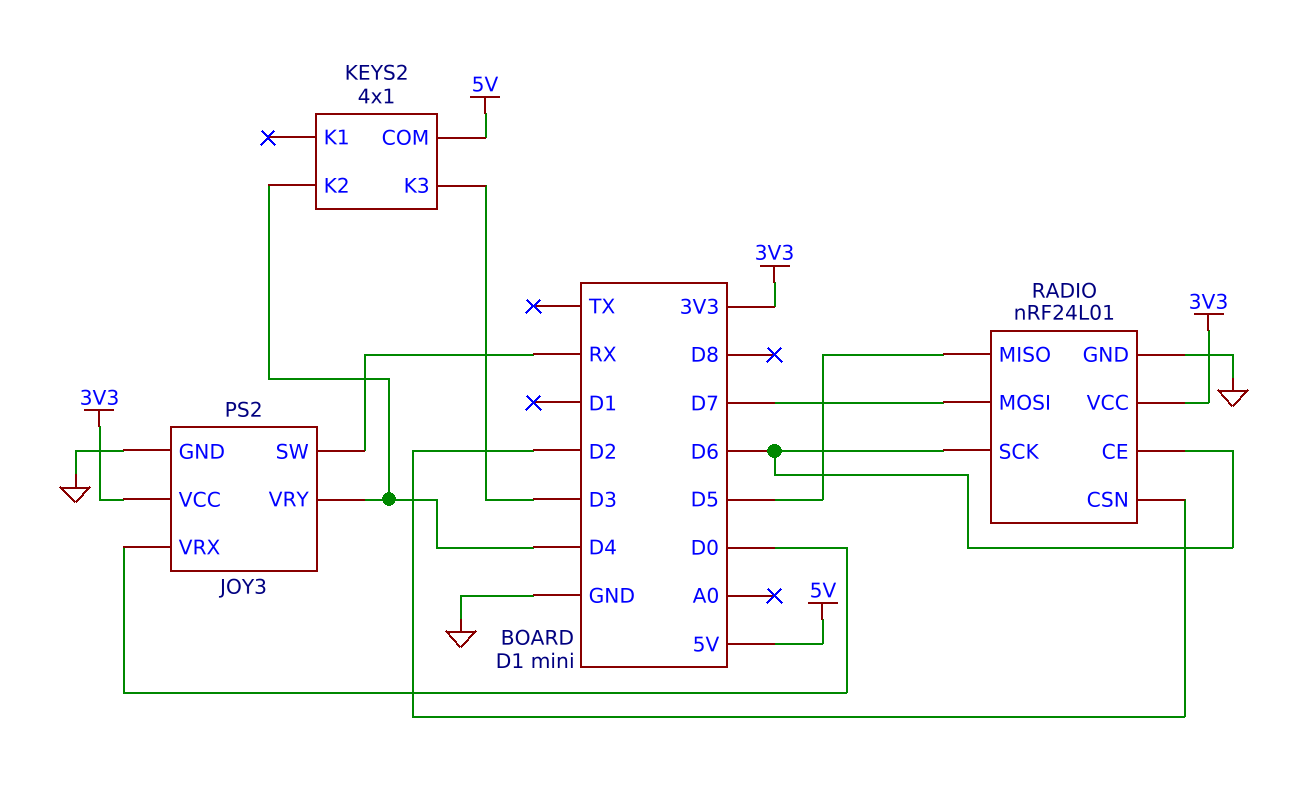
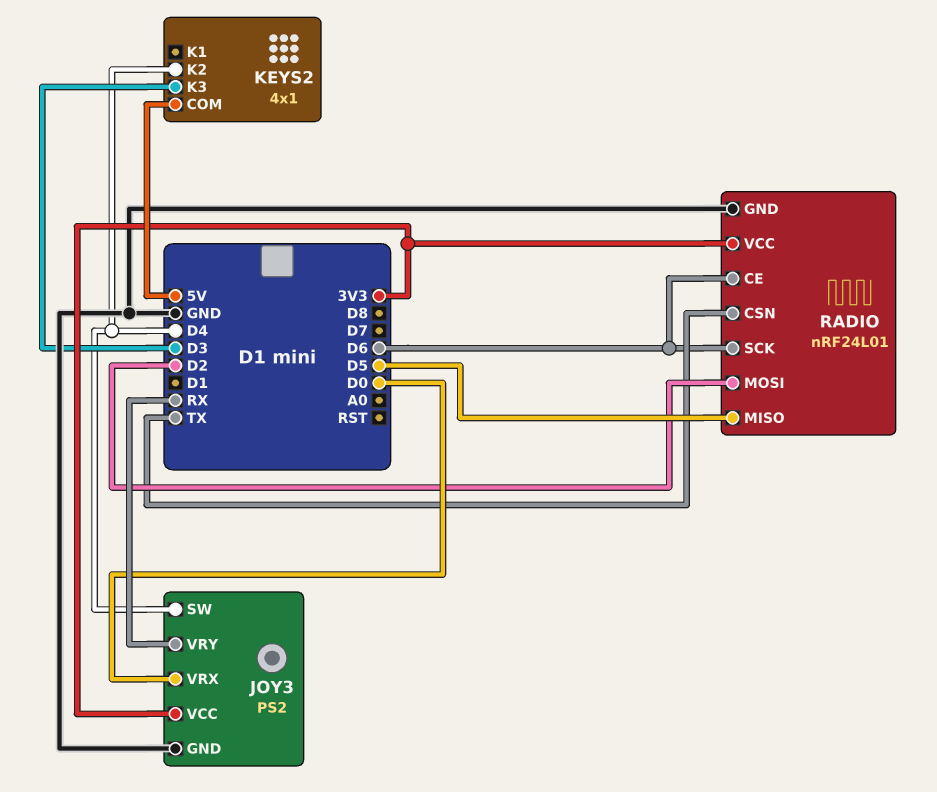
JOY3 pin SW: RX -> D4
JOY3 pin VRY: D4 -> RX
RADIO pin CSN: D2 -> TX
RADIO pin MOSI: D7 -> D2

